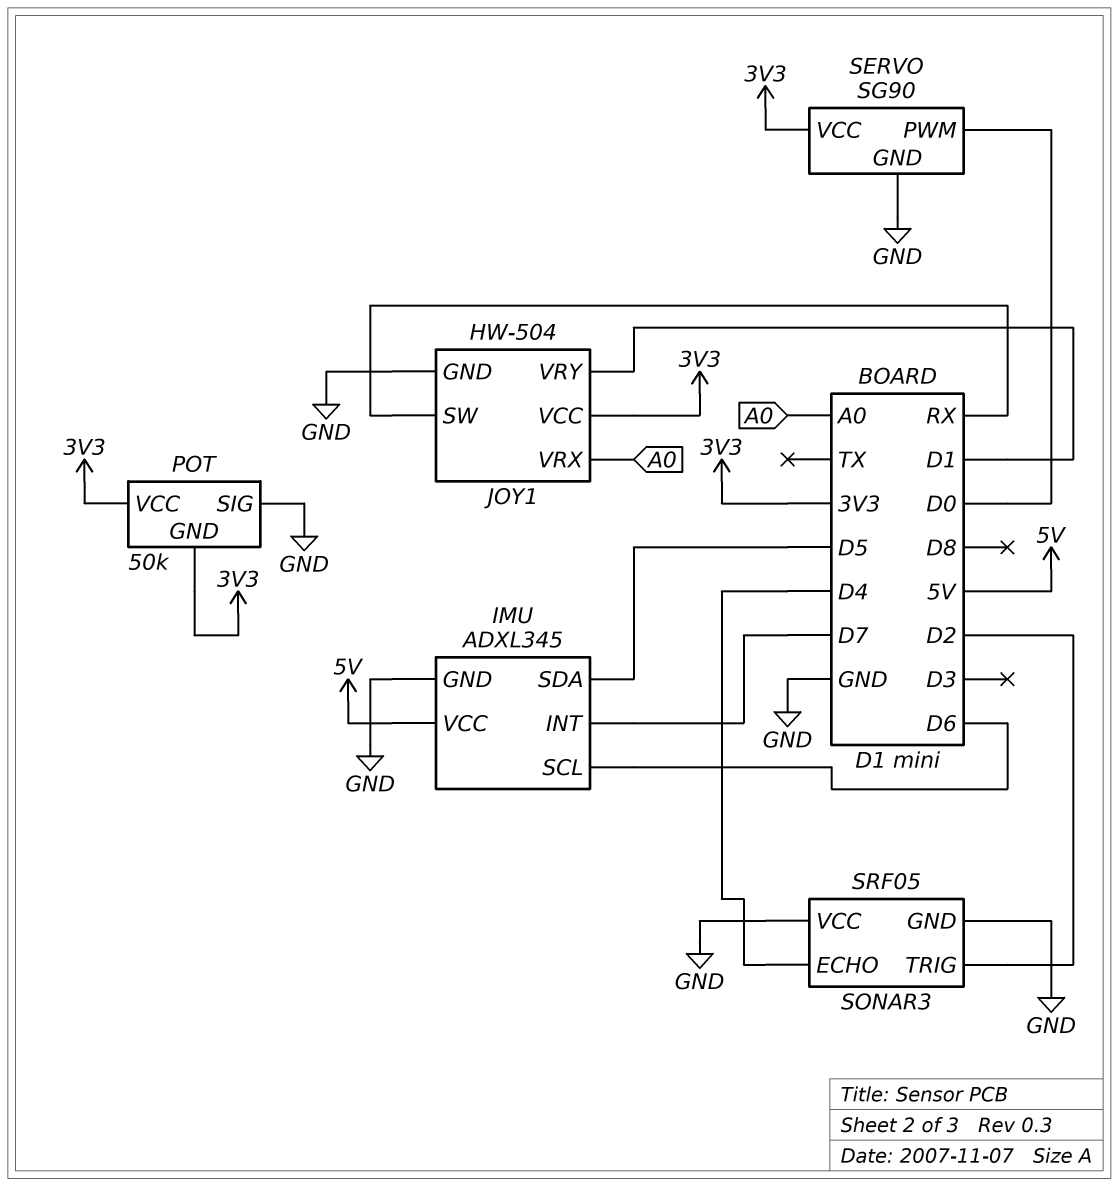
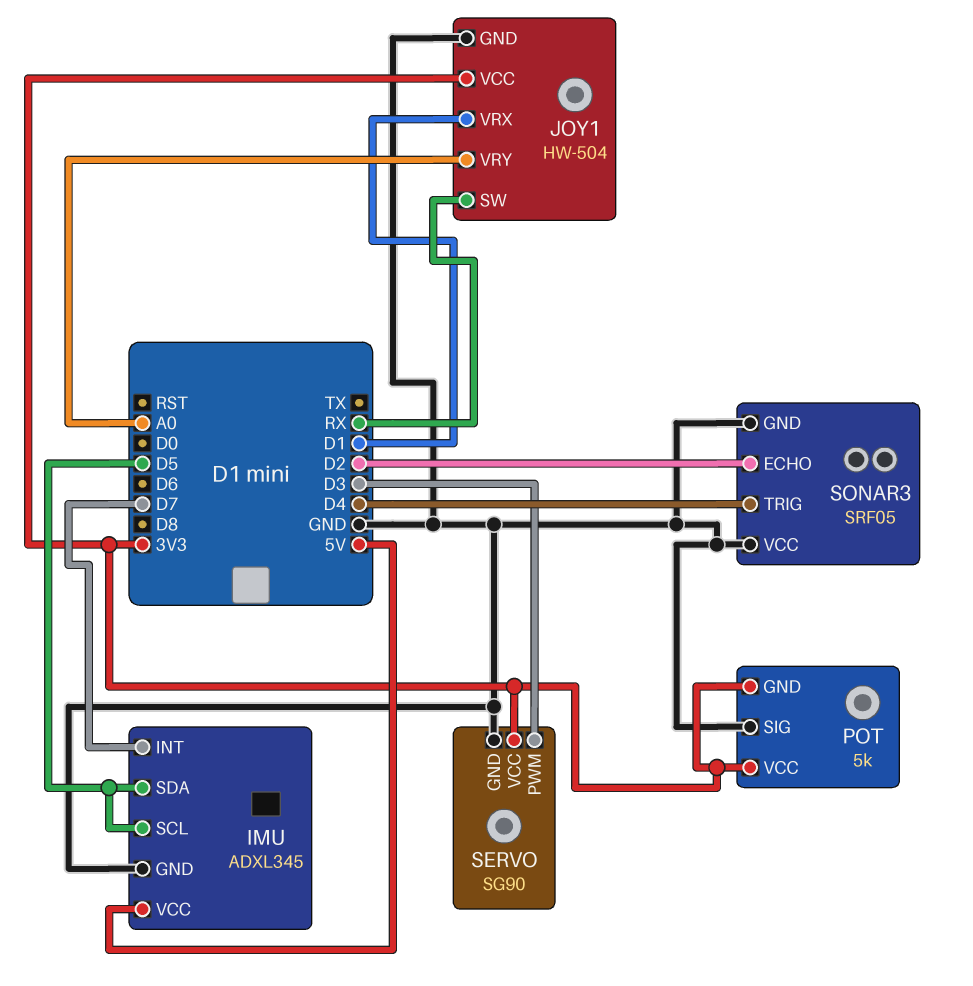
IMU pin SCL: D6 -> D5
JOY1 pin VRX: A0 -> D1
JOY1 pin VRY: D1 -> A0
POT: 50k -> 5k
SERVO pin PWM: D0 -> D3
SONAR3 pin ECHO: D4 -> D2
SONAR3 pin TRIG: D2 -> D4

